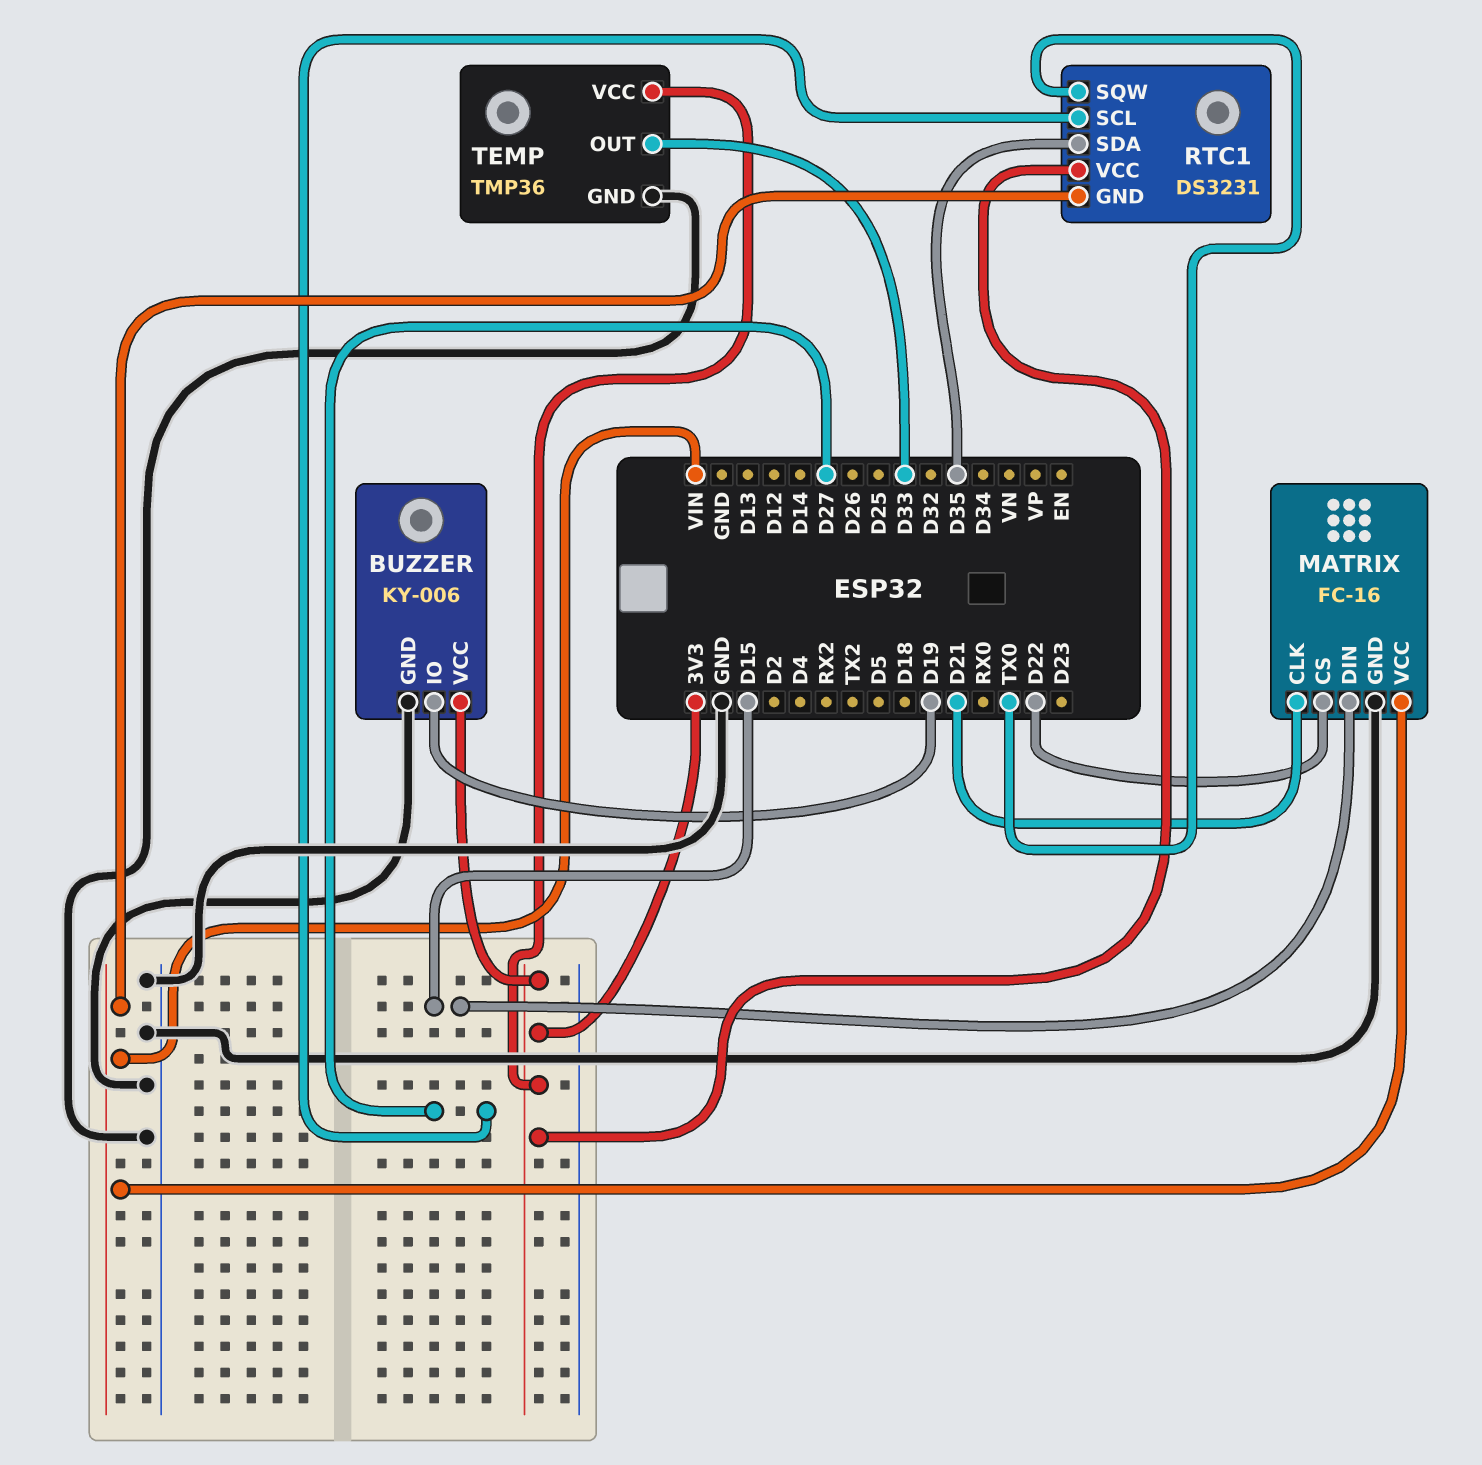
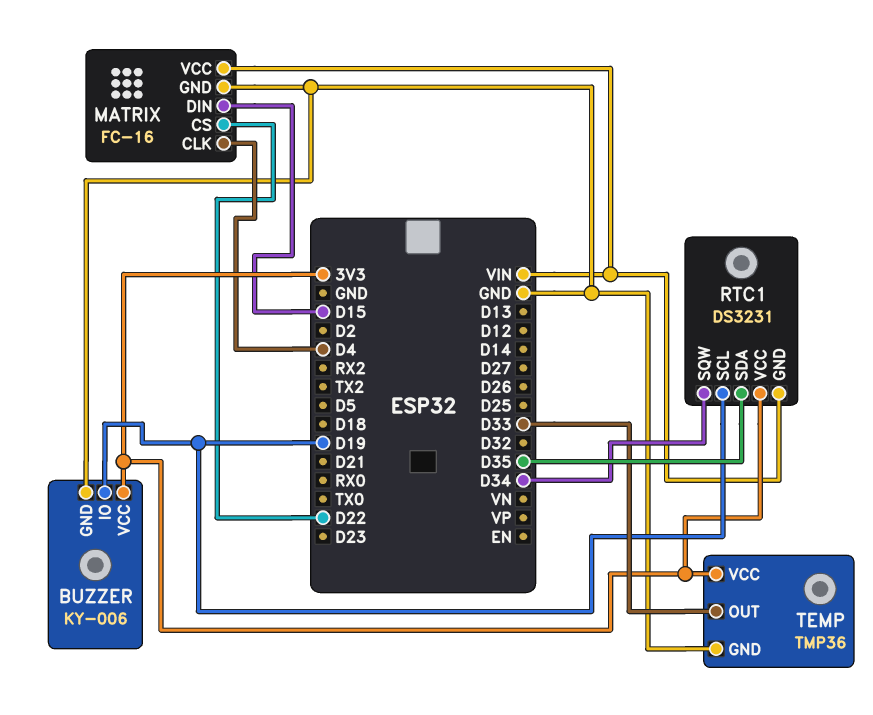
MATRIX pin CLK: D21 -> D4
RTC1 pin SCL: D27 -> D19
RTC1 pin SQW: TX0 -> D34

